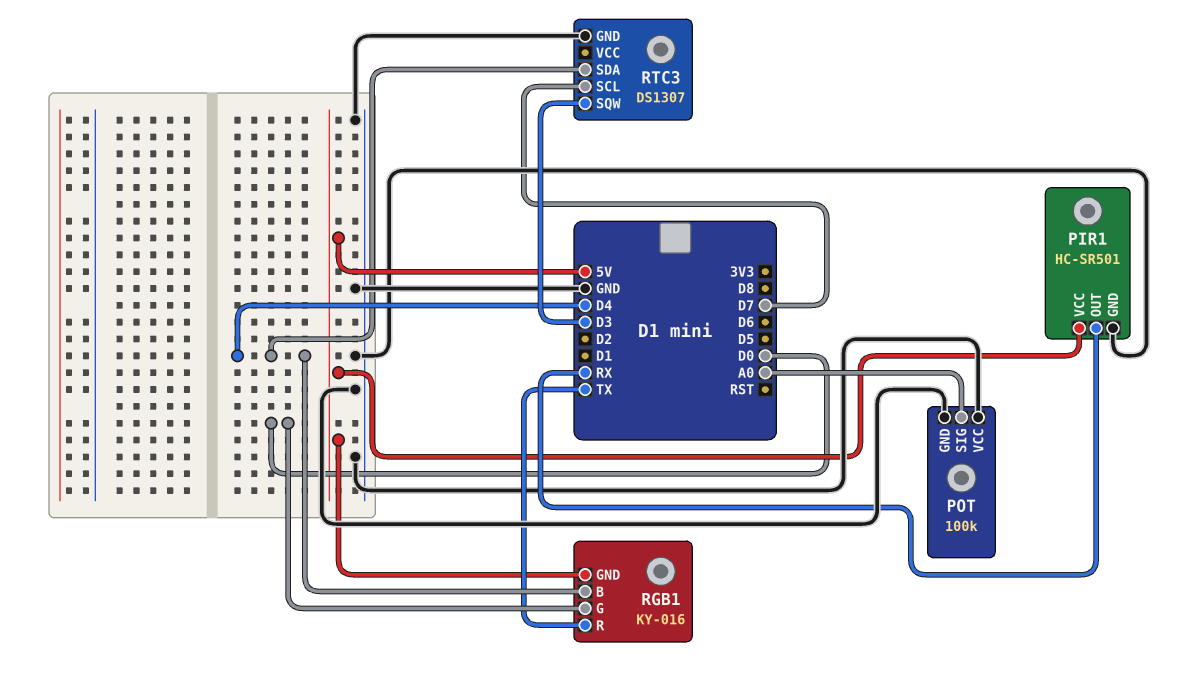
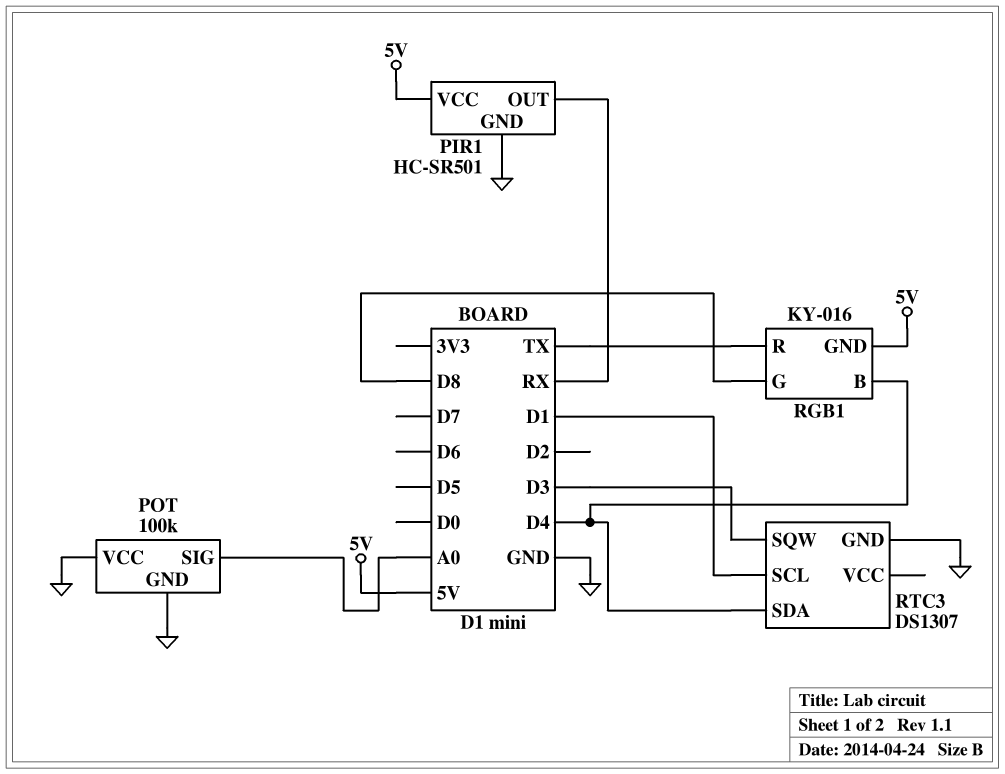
RGB1 pin G: D0 -> D8
RTC3 pin SCL: D7 -> D1

